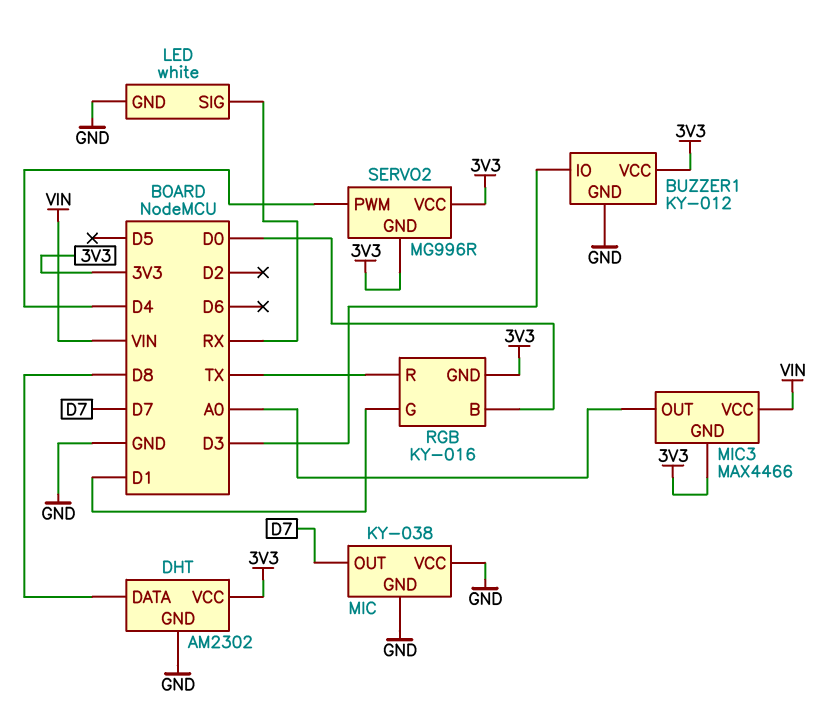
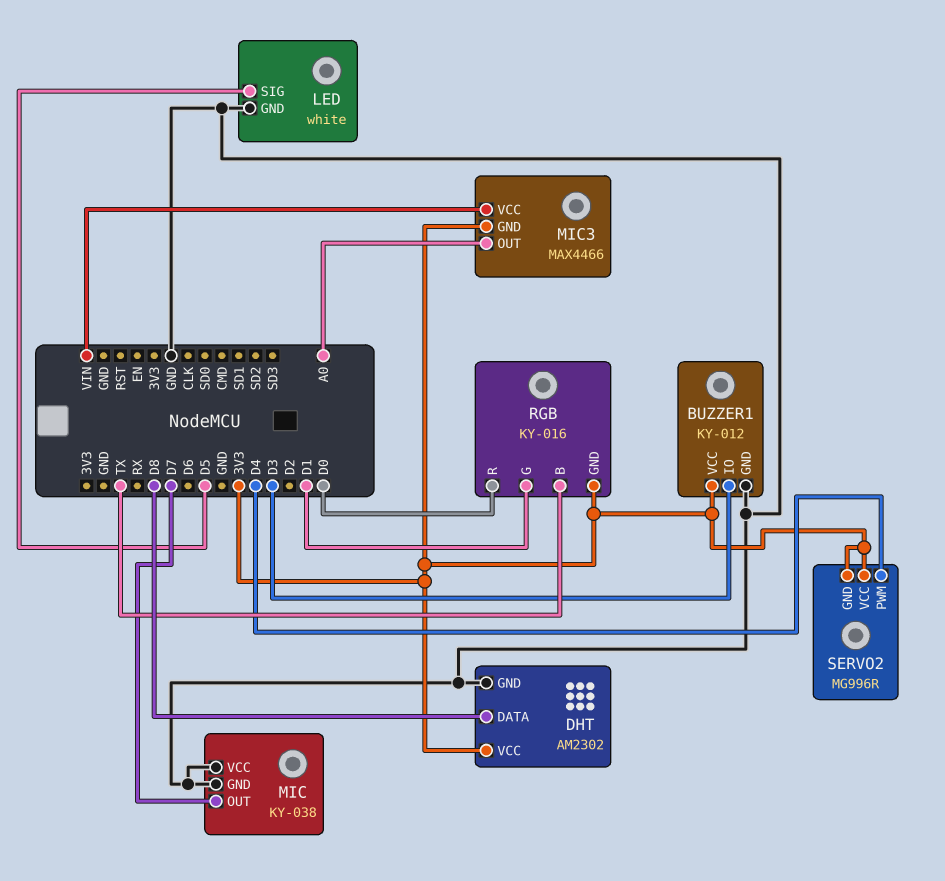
LED pin SIG: RX -> D5
RGB pin B: D0 -> TX
RGB pin R: TX -> D0

